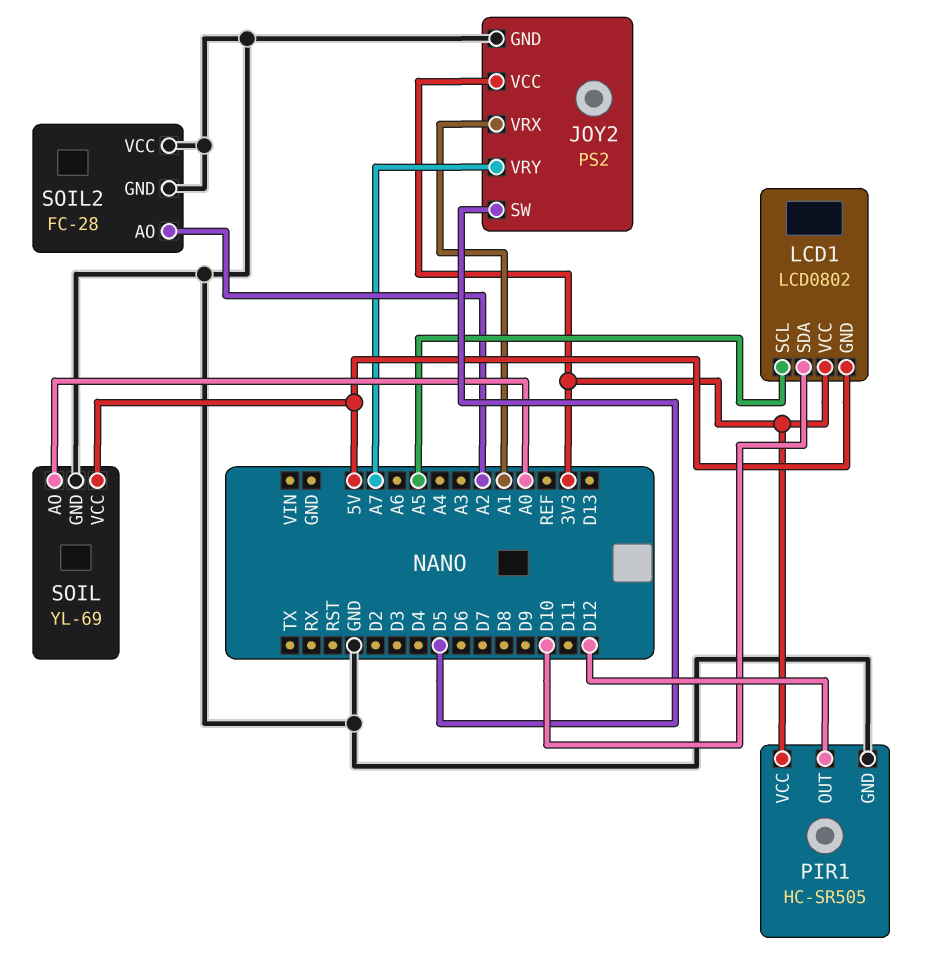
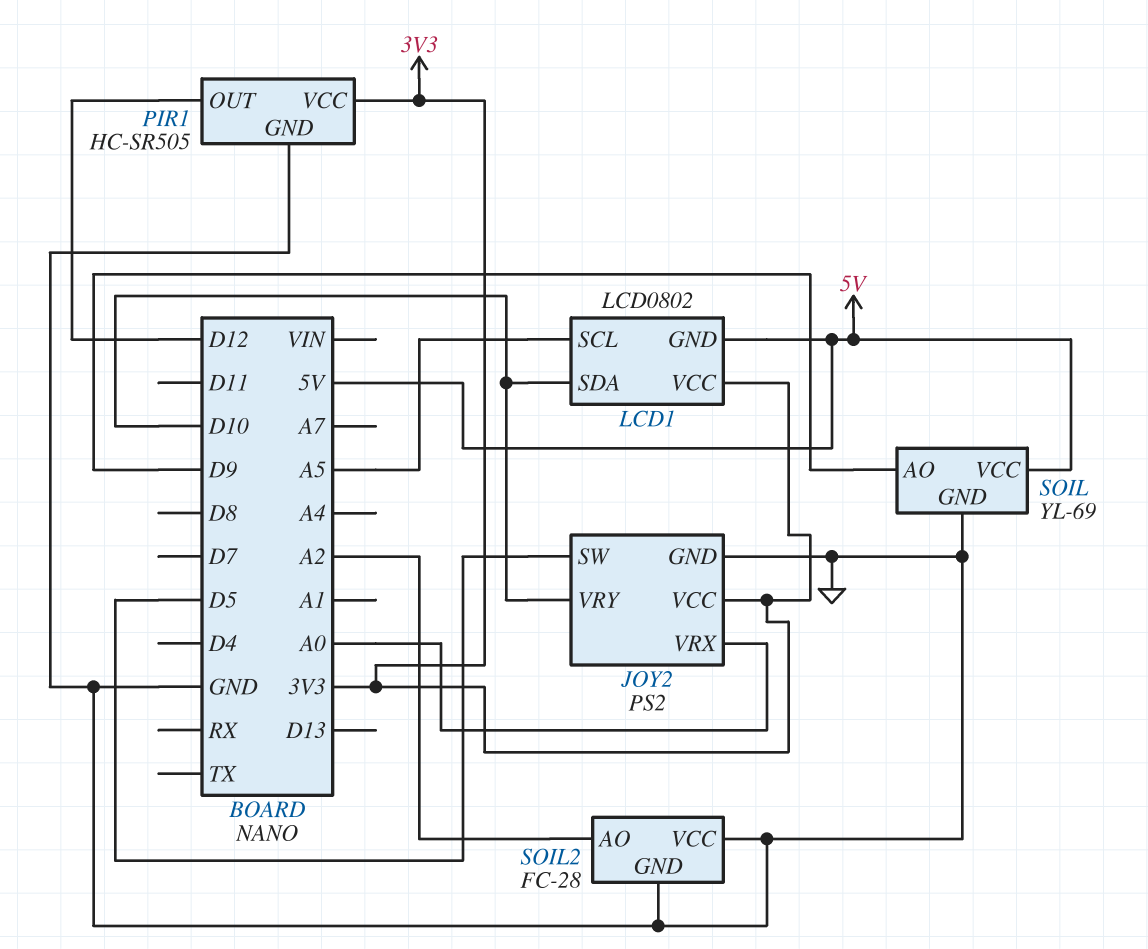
JOY2 pin VRX: A1 -> A0
JOY2 pin VRY: A7 -> D10
SOIL pin AO: A0 -> D9

